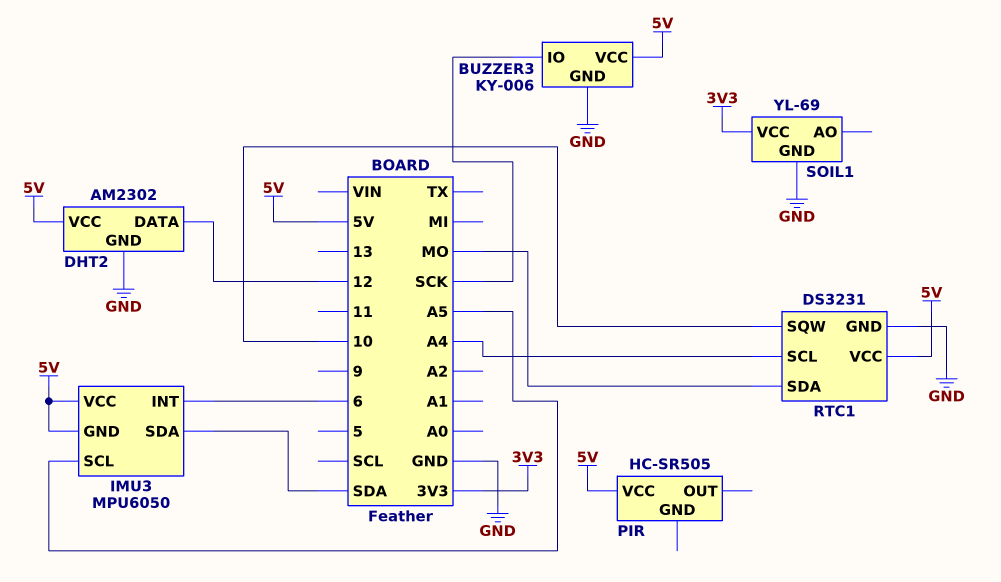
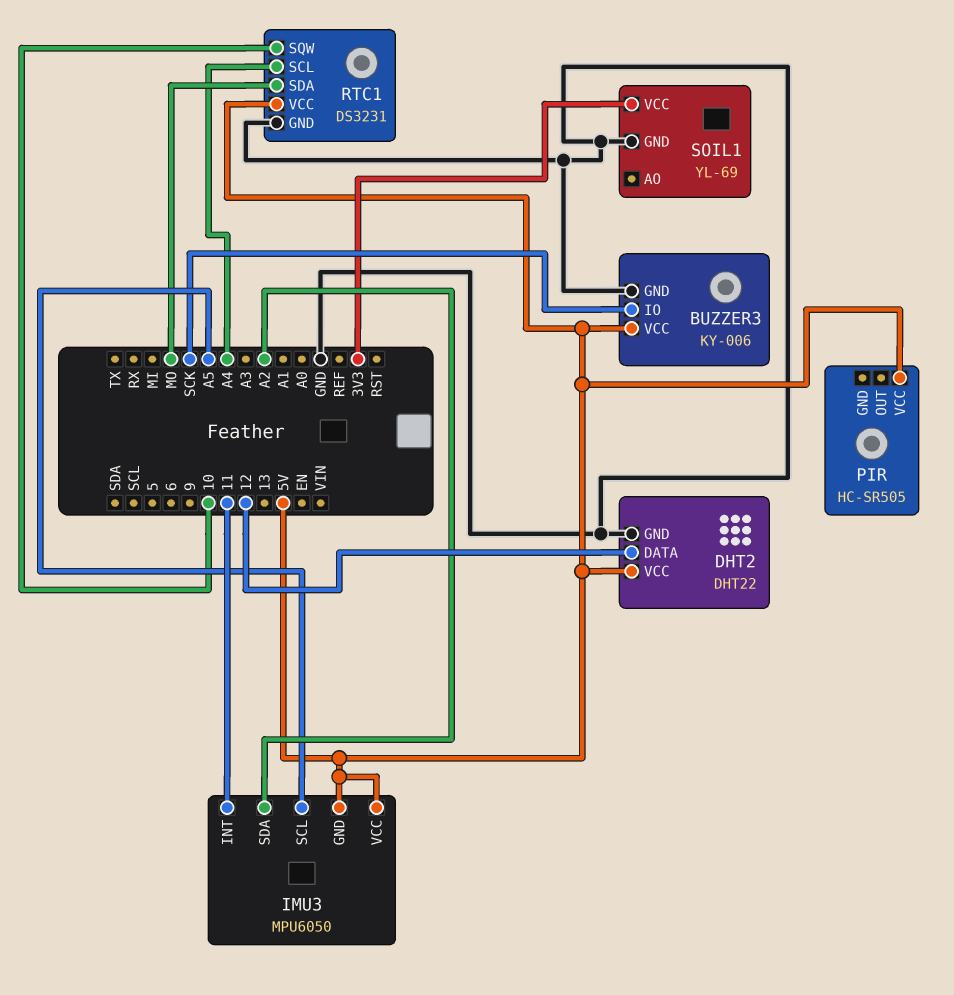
DHT2: AM2302 -> DHT22
IMU3 pin INT: 6 -> 11
IMU3 pin SDA: SDA -> A2

